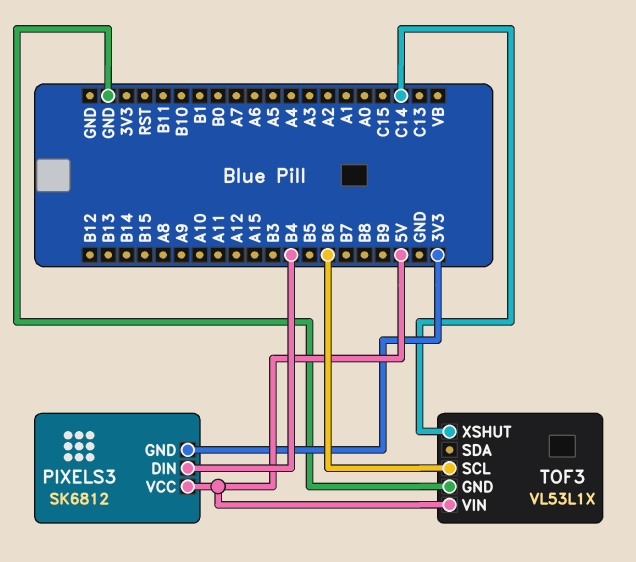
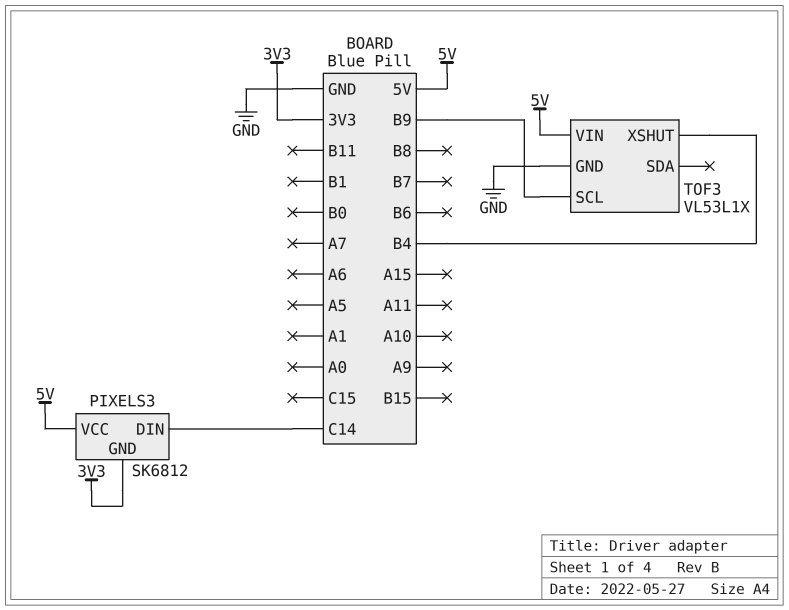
PIXELS3 pin DIN: B4 -> C14
TOF3 pin SCL: B6 -> B9
TOF3 pin XSHUT: C14 -> B4

